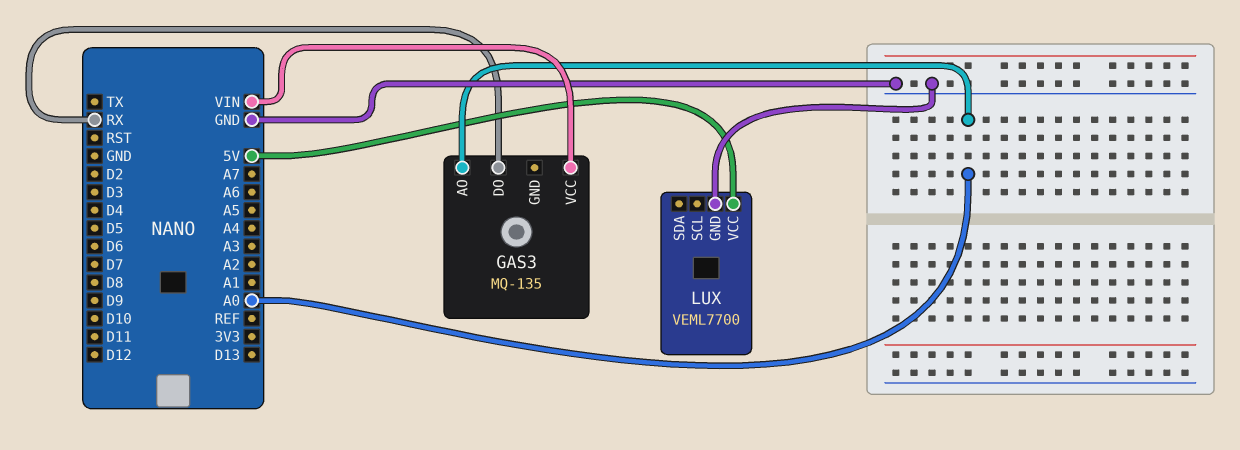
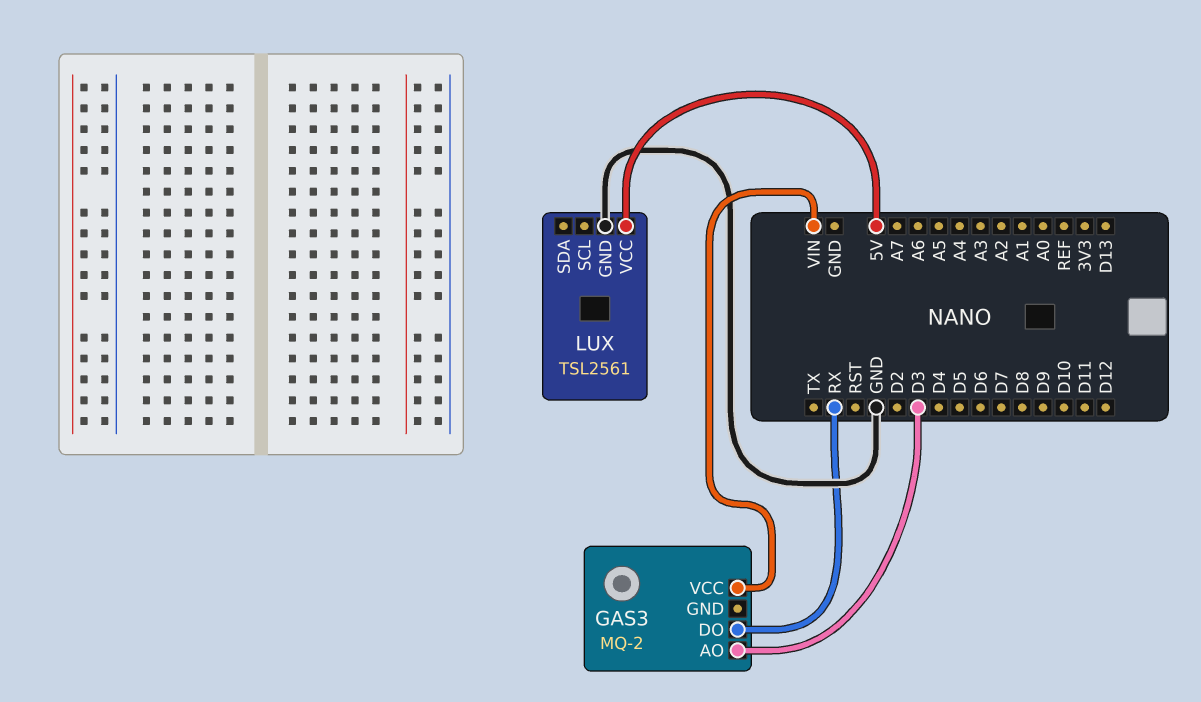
GAS3: MQ-135 -> MQ-2
GAS3 pin AO: A0 -> D3
LUX: VEML7700 -> TSL2561

